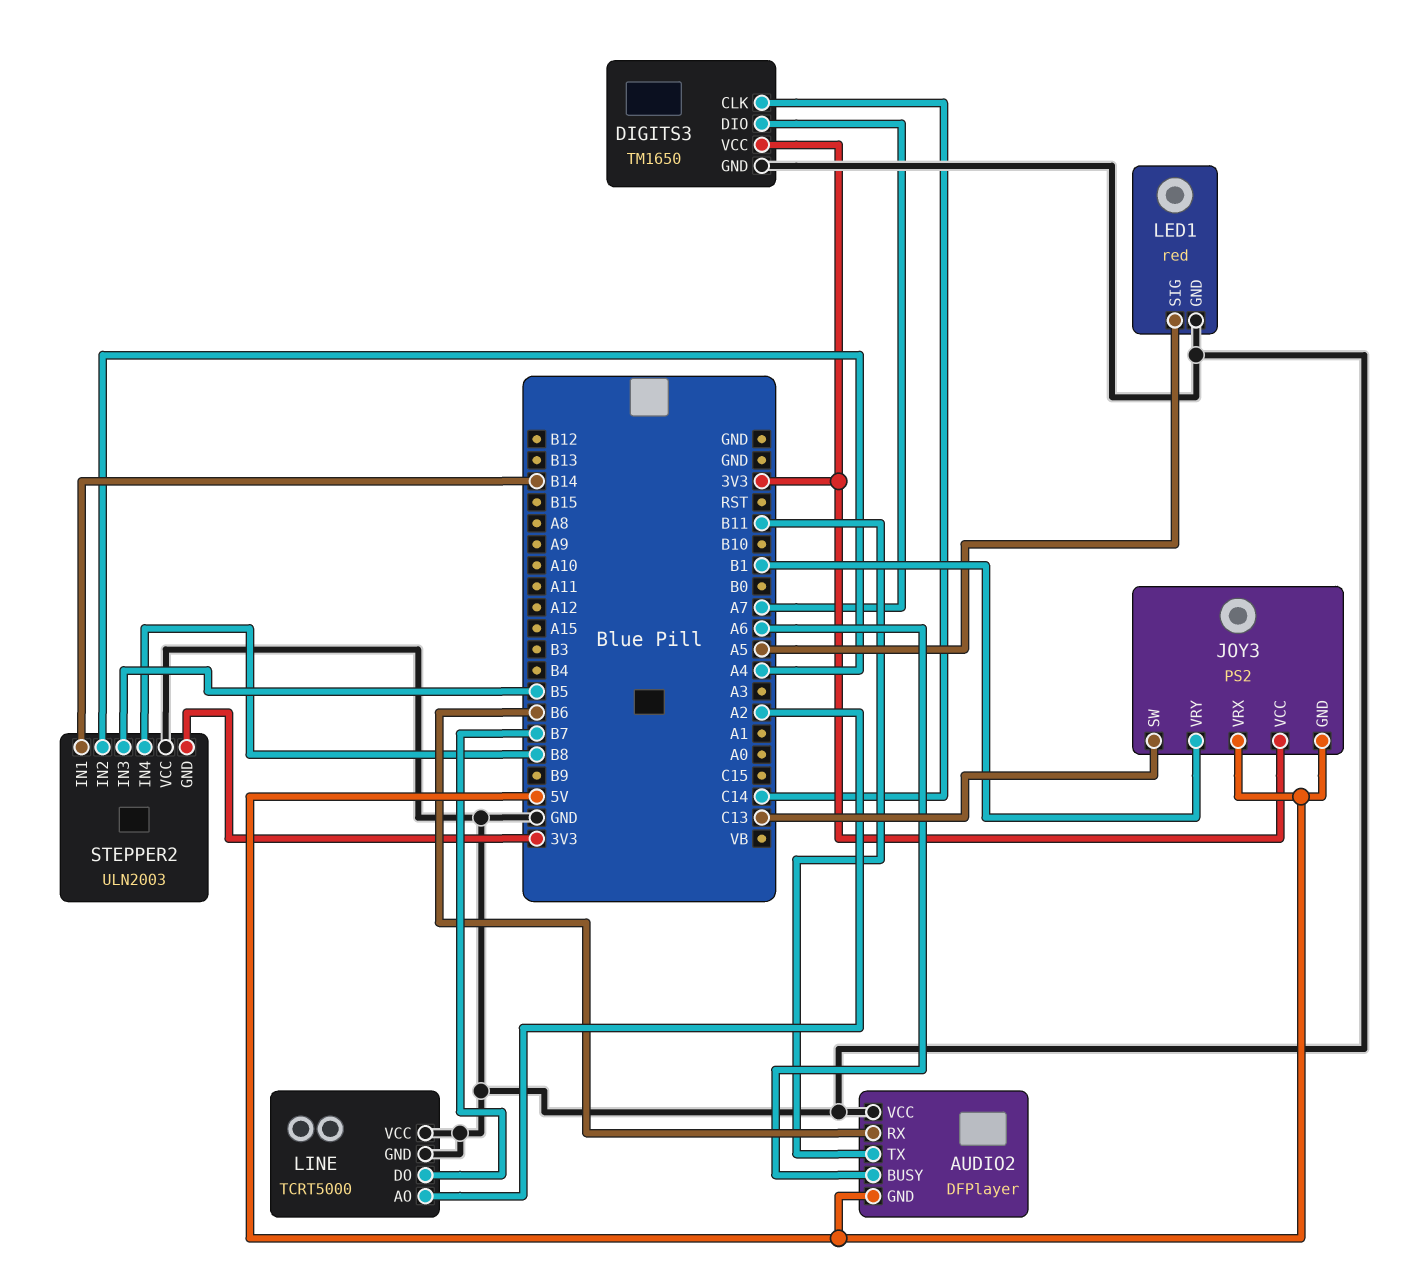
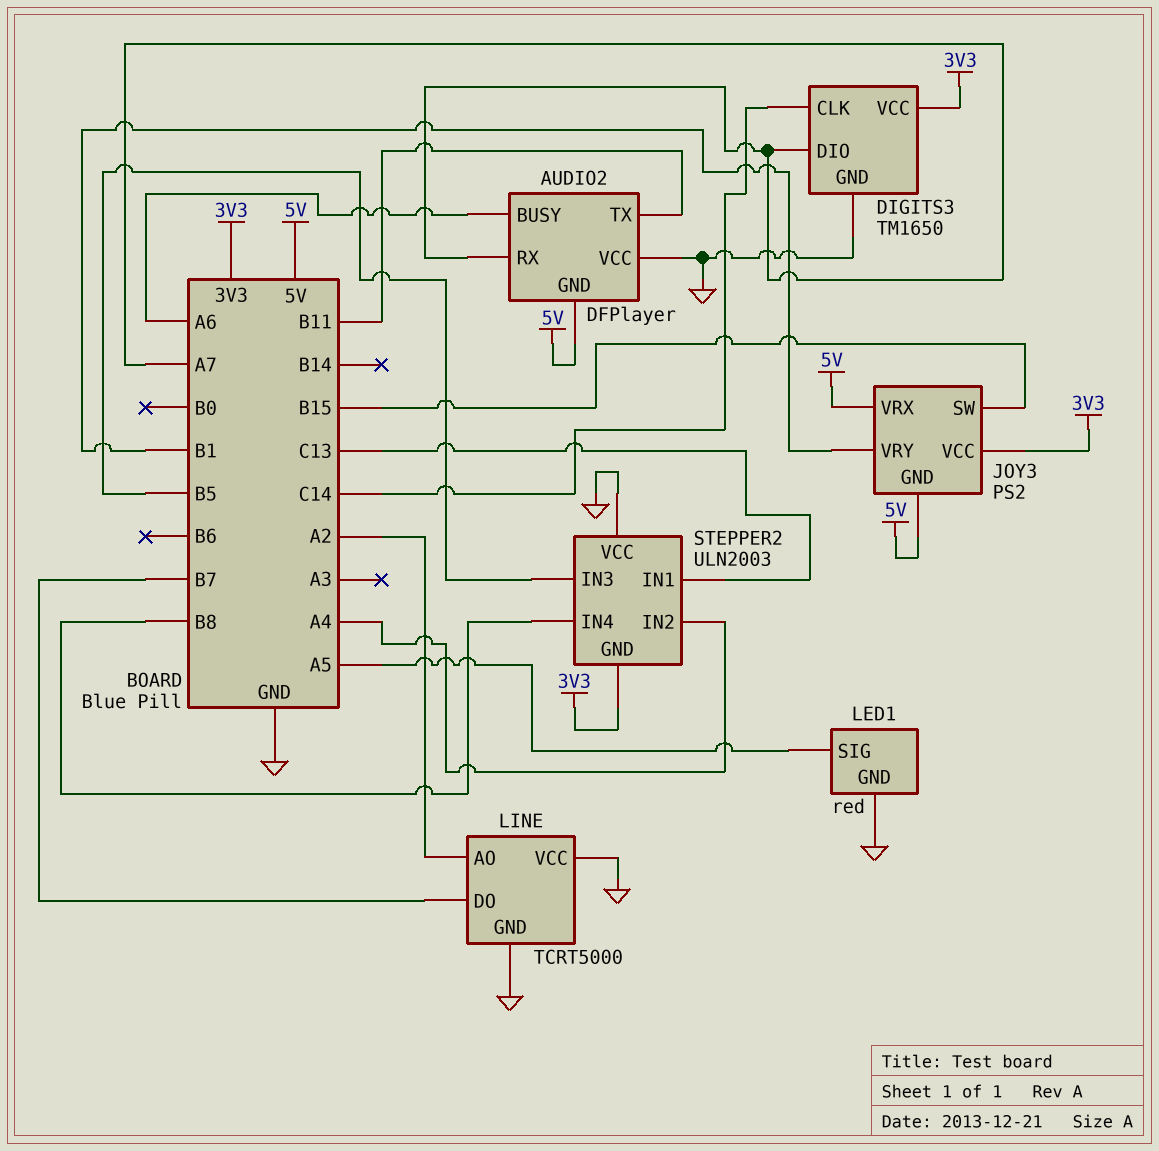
AUDIO2 pin RX: B6 -> A7
JOY3 pin SW: C13 -> B15
STEPPER2 pin IN1: B14 -> C13

